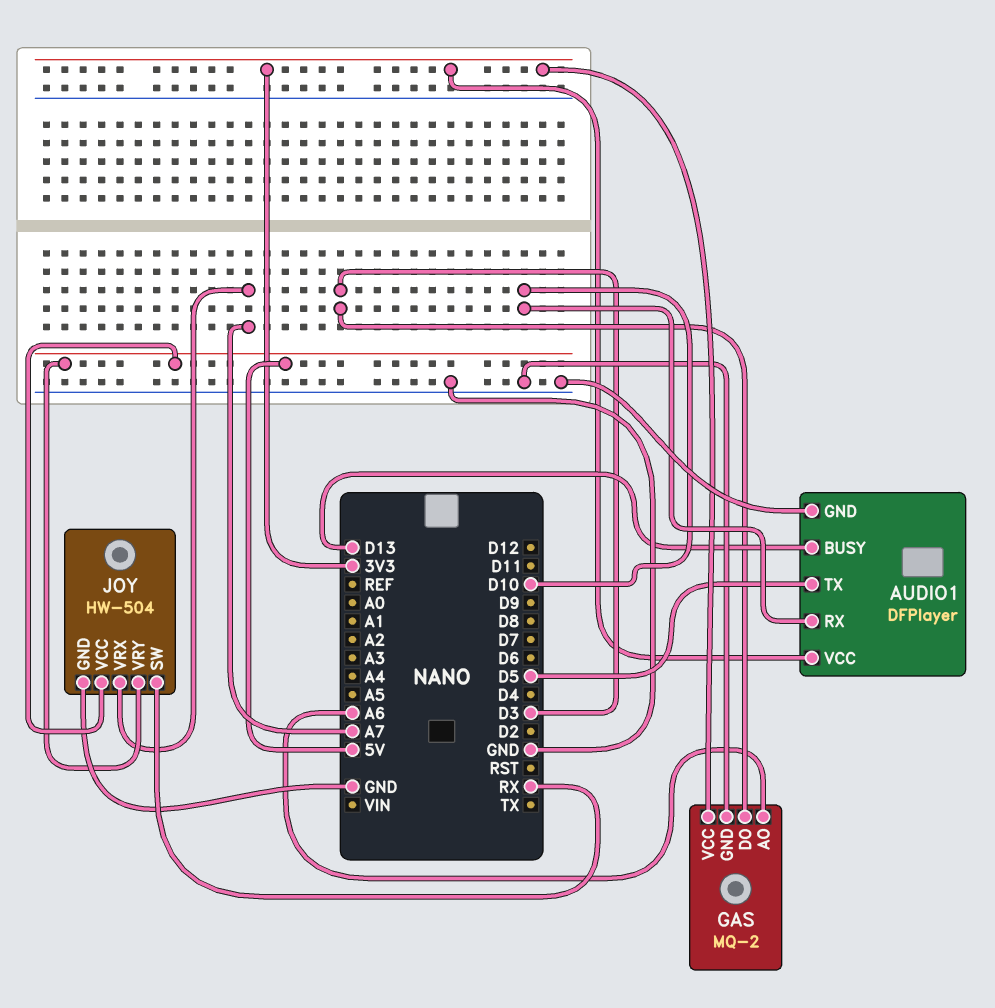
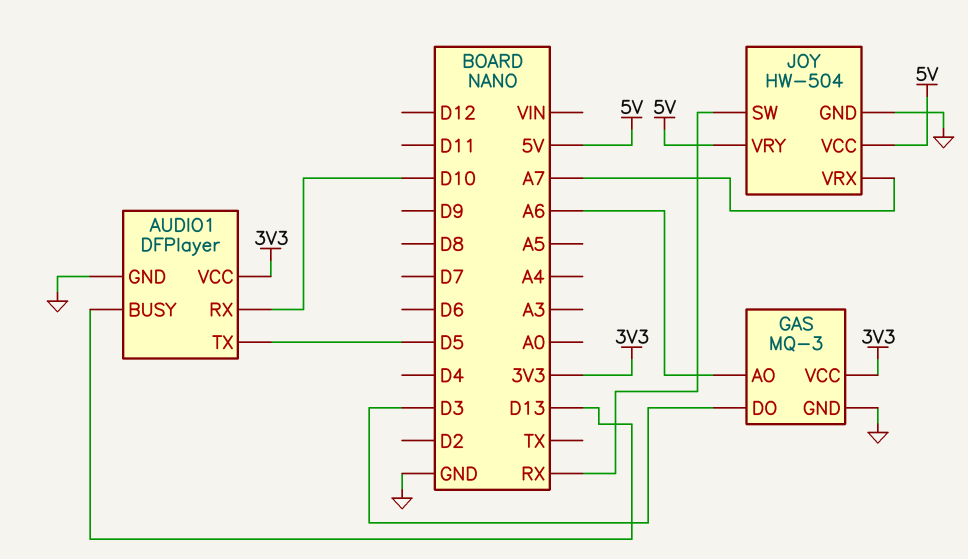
GAS: MQ-2 -> MQ-3

